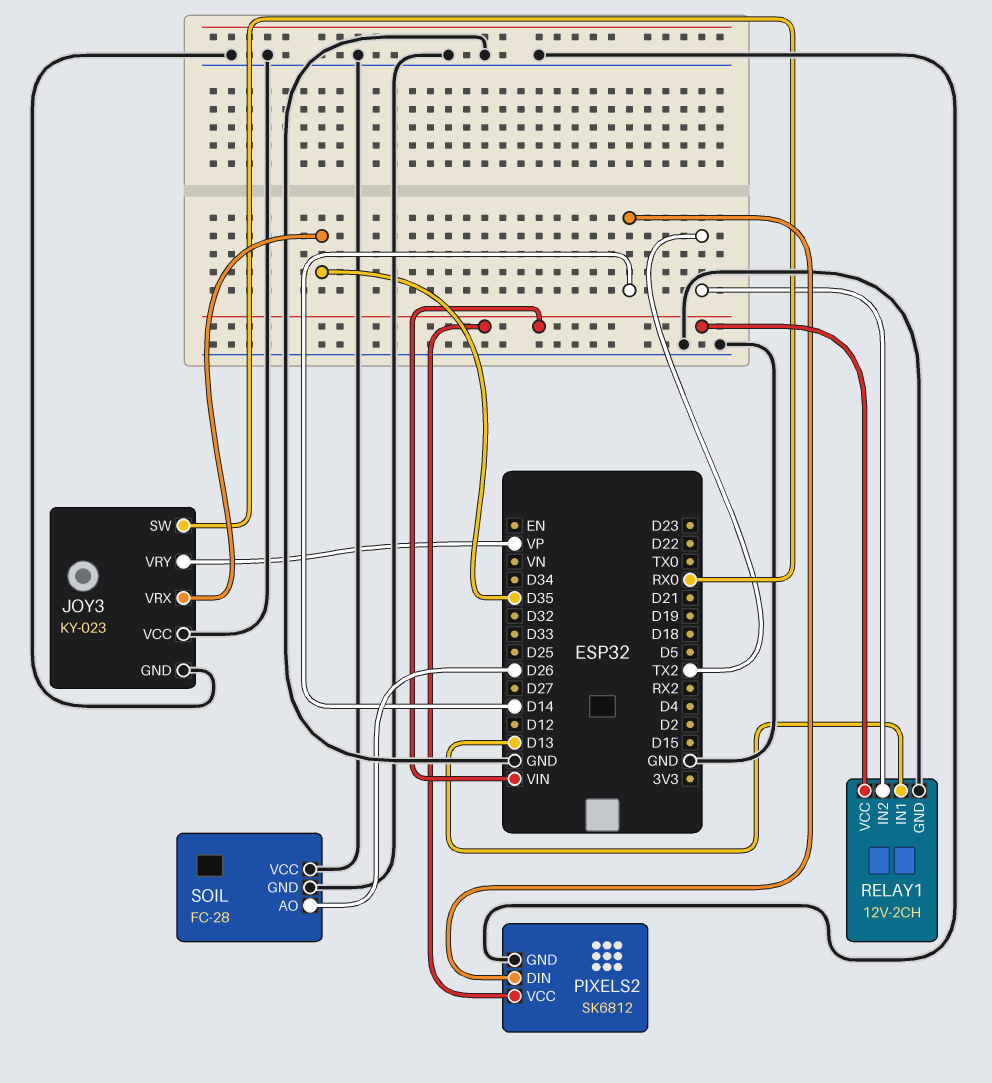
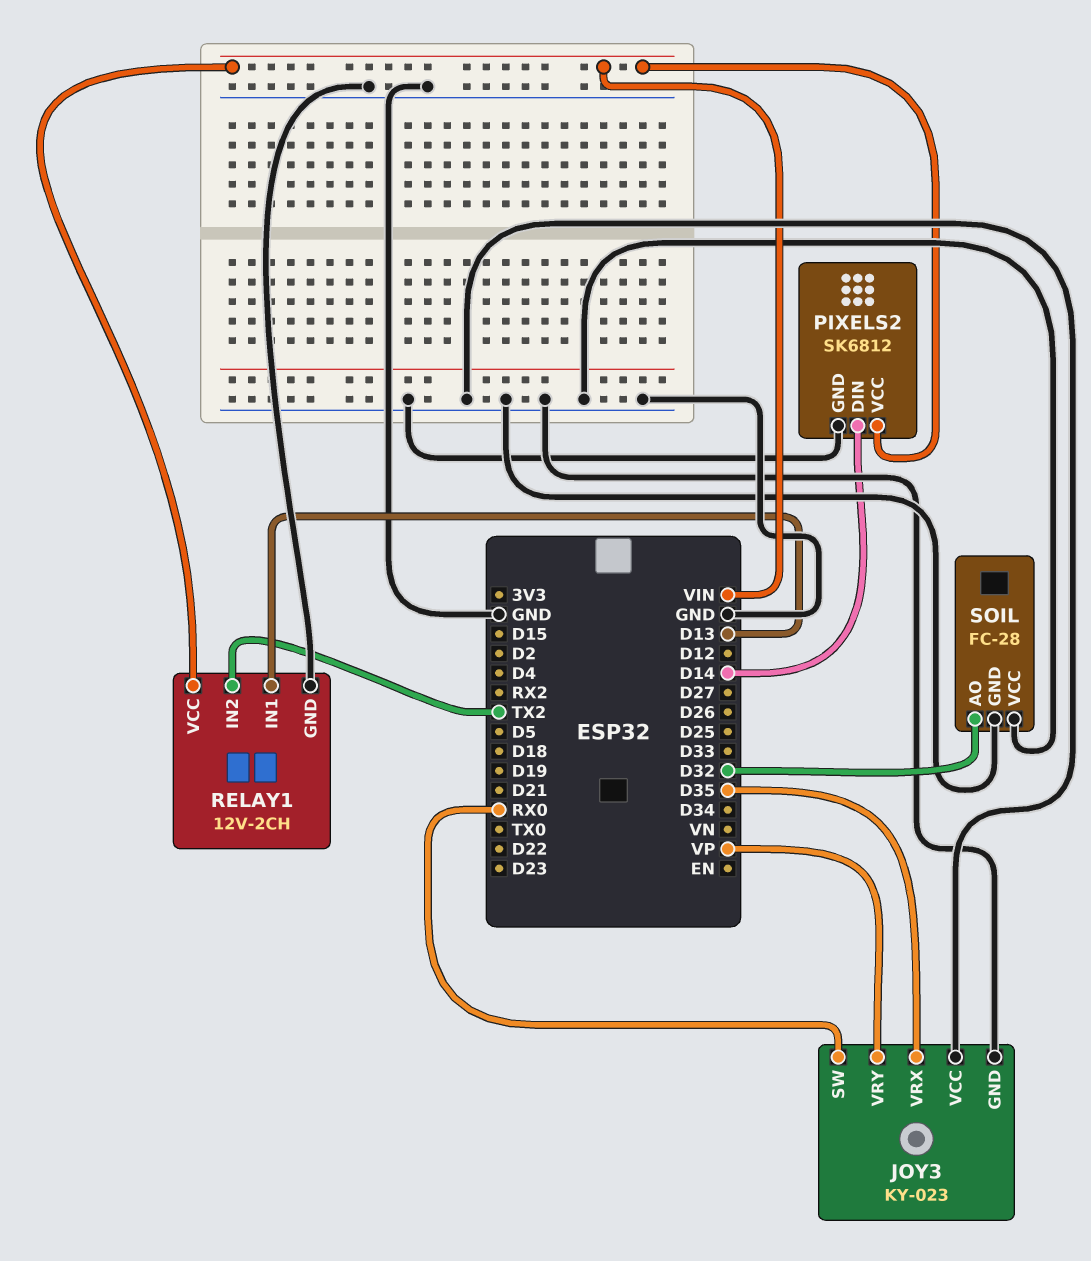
SOIL pin AO: D26 -> D32

